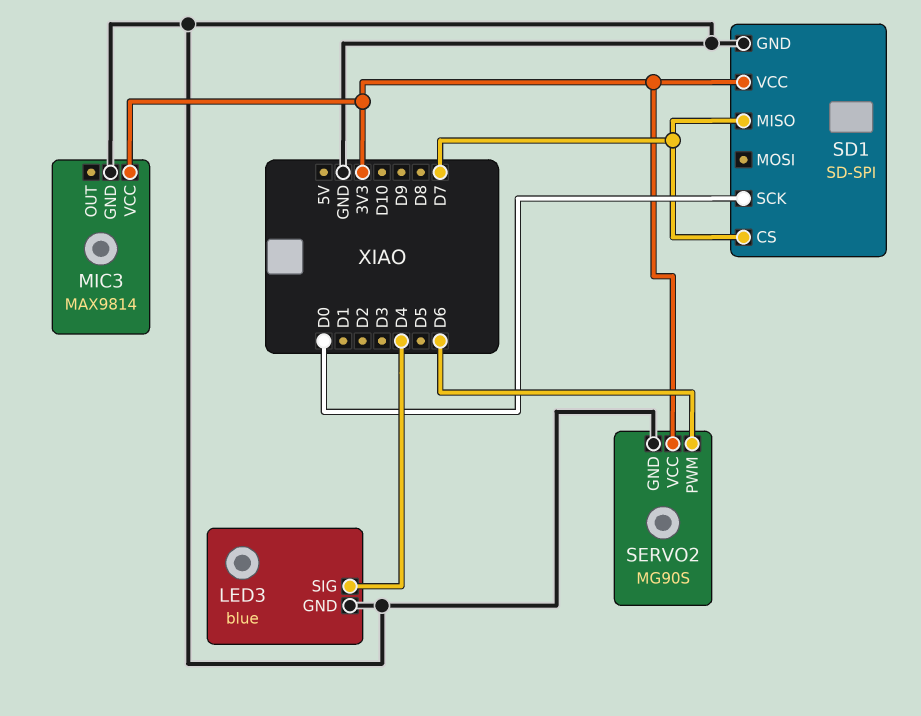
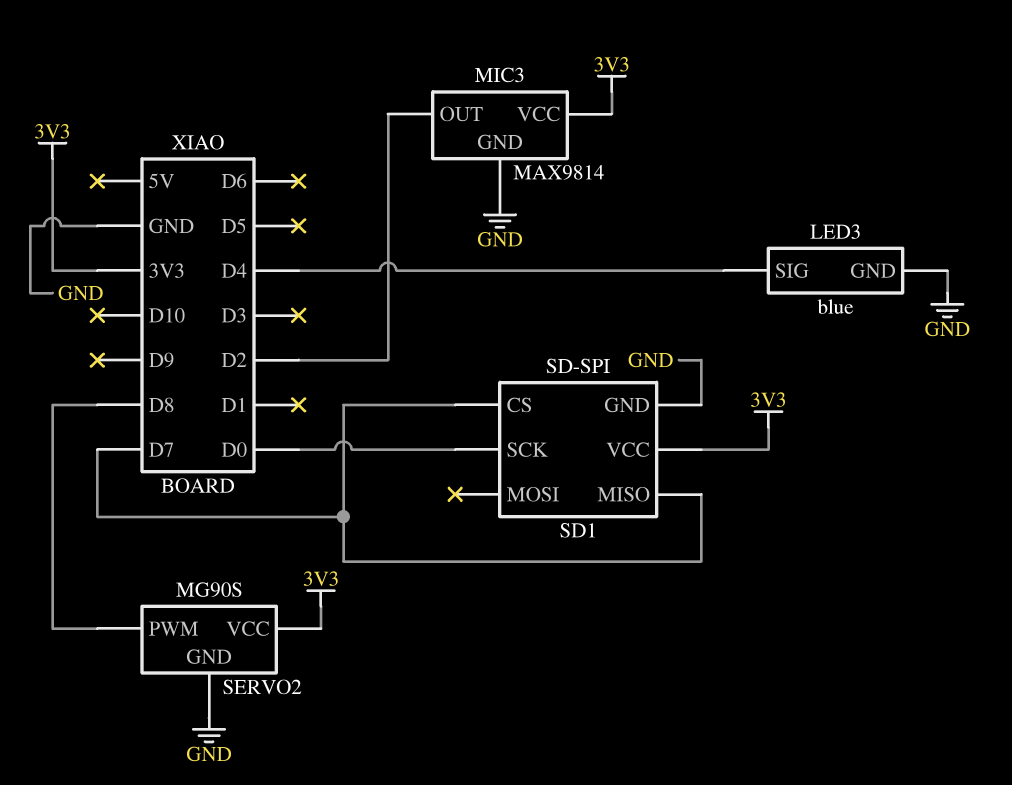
MIC3 pin OUT: none -> D2
SERVO2 pin PWM: D6 -> D8

